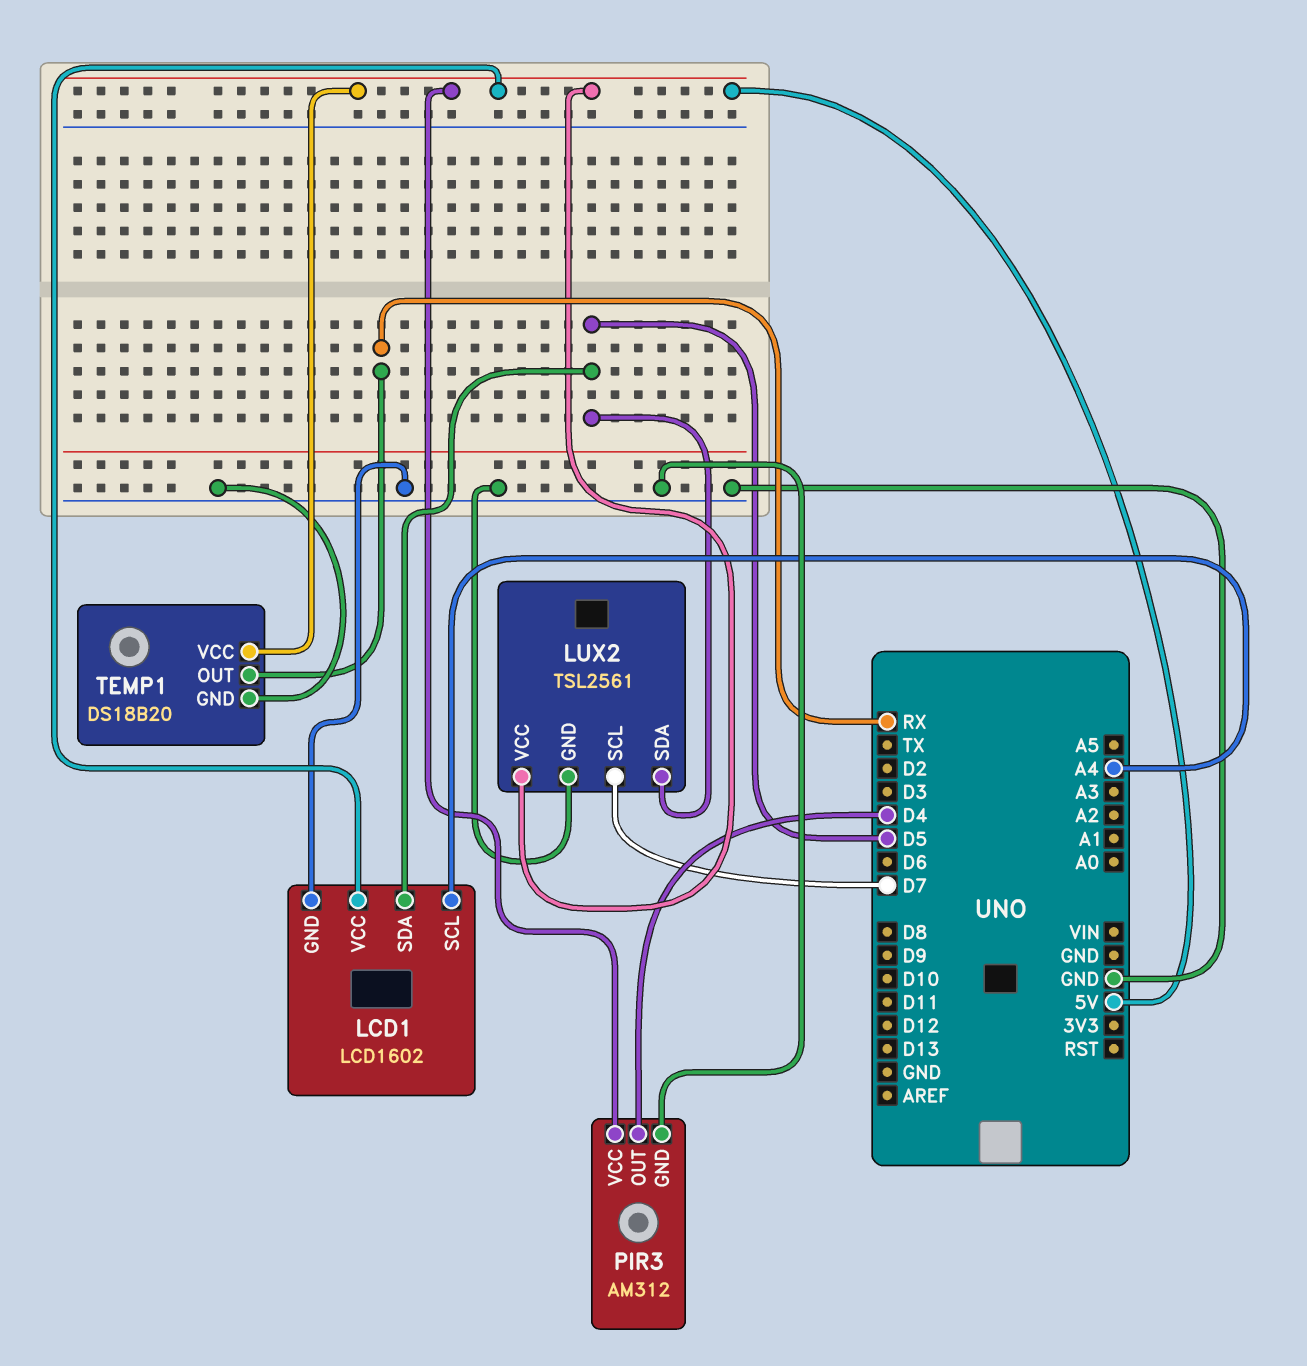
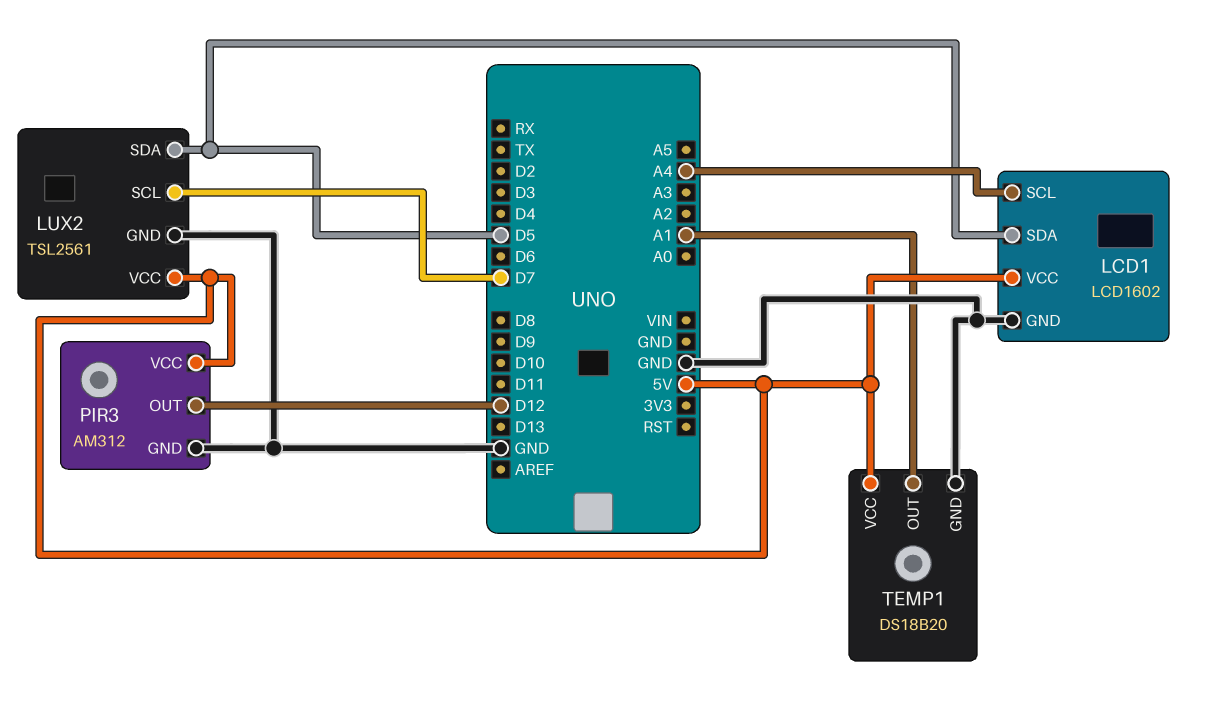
PIR3 pin OUT: D4 -> D12
TEMP1 pin OUT: RX -> A1

